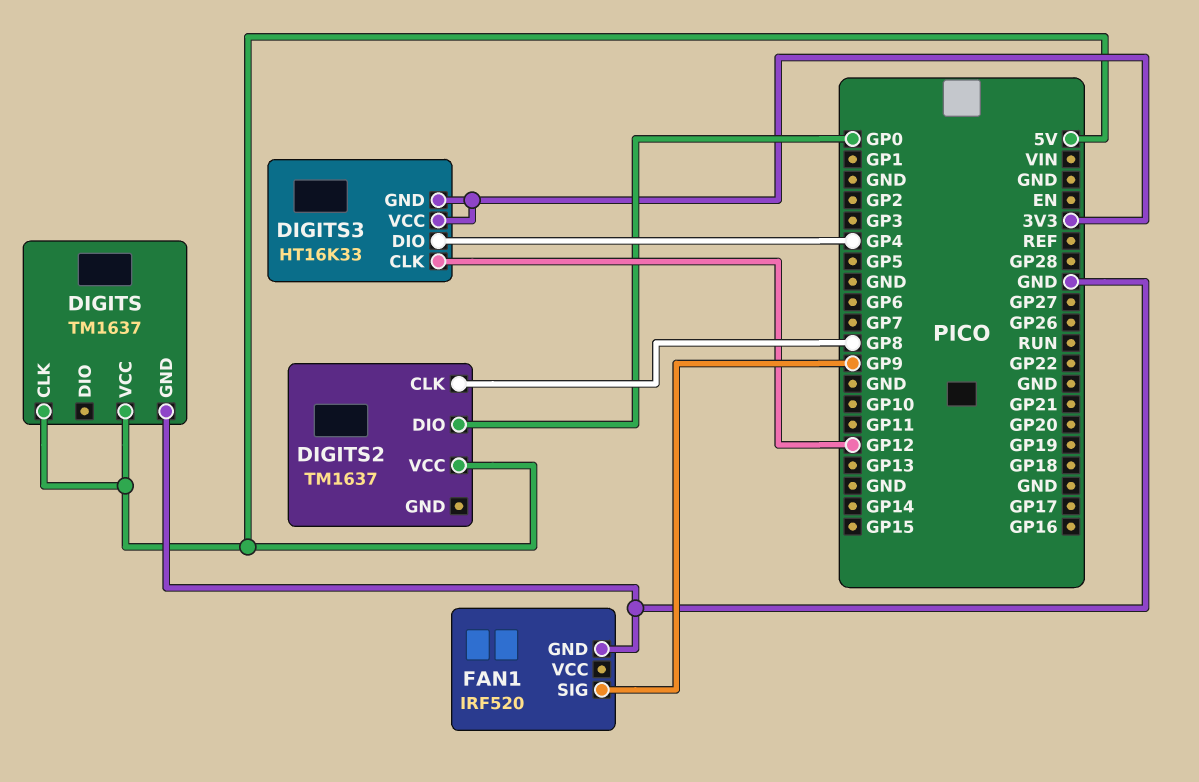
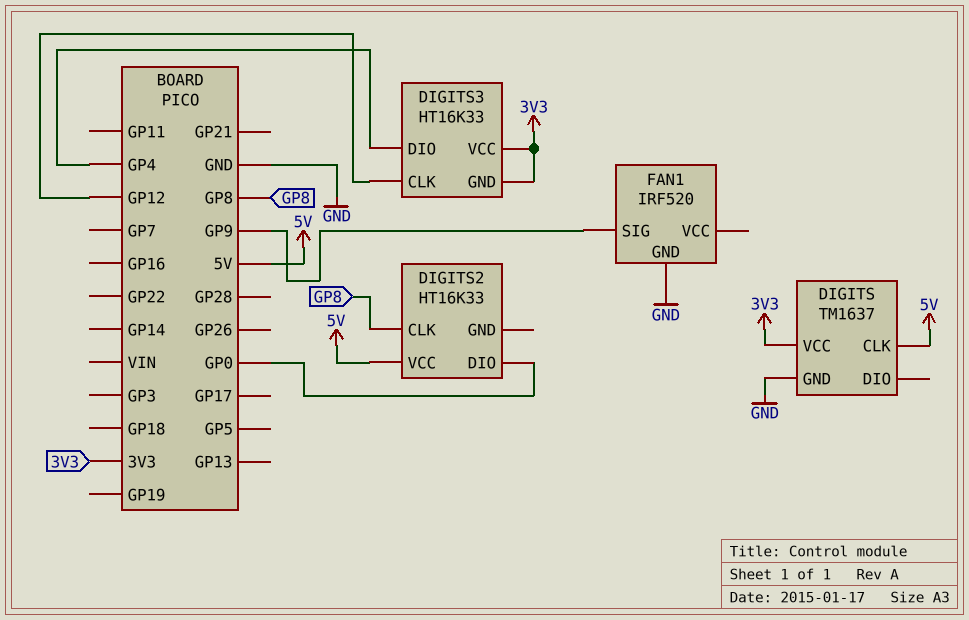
DIGITS pin VCC: 5V -> 3V3
DIGITS2: TM1637 -> HT16K33

